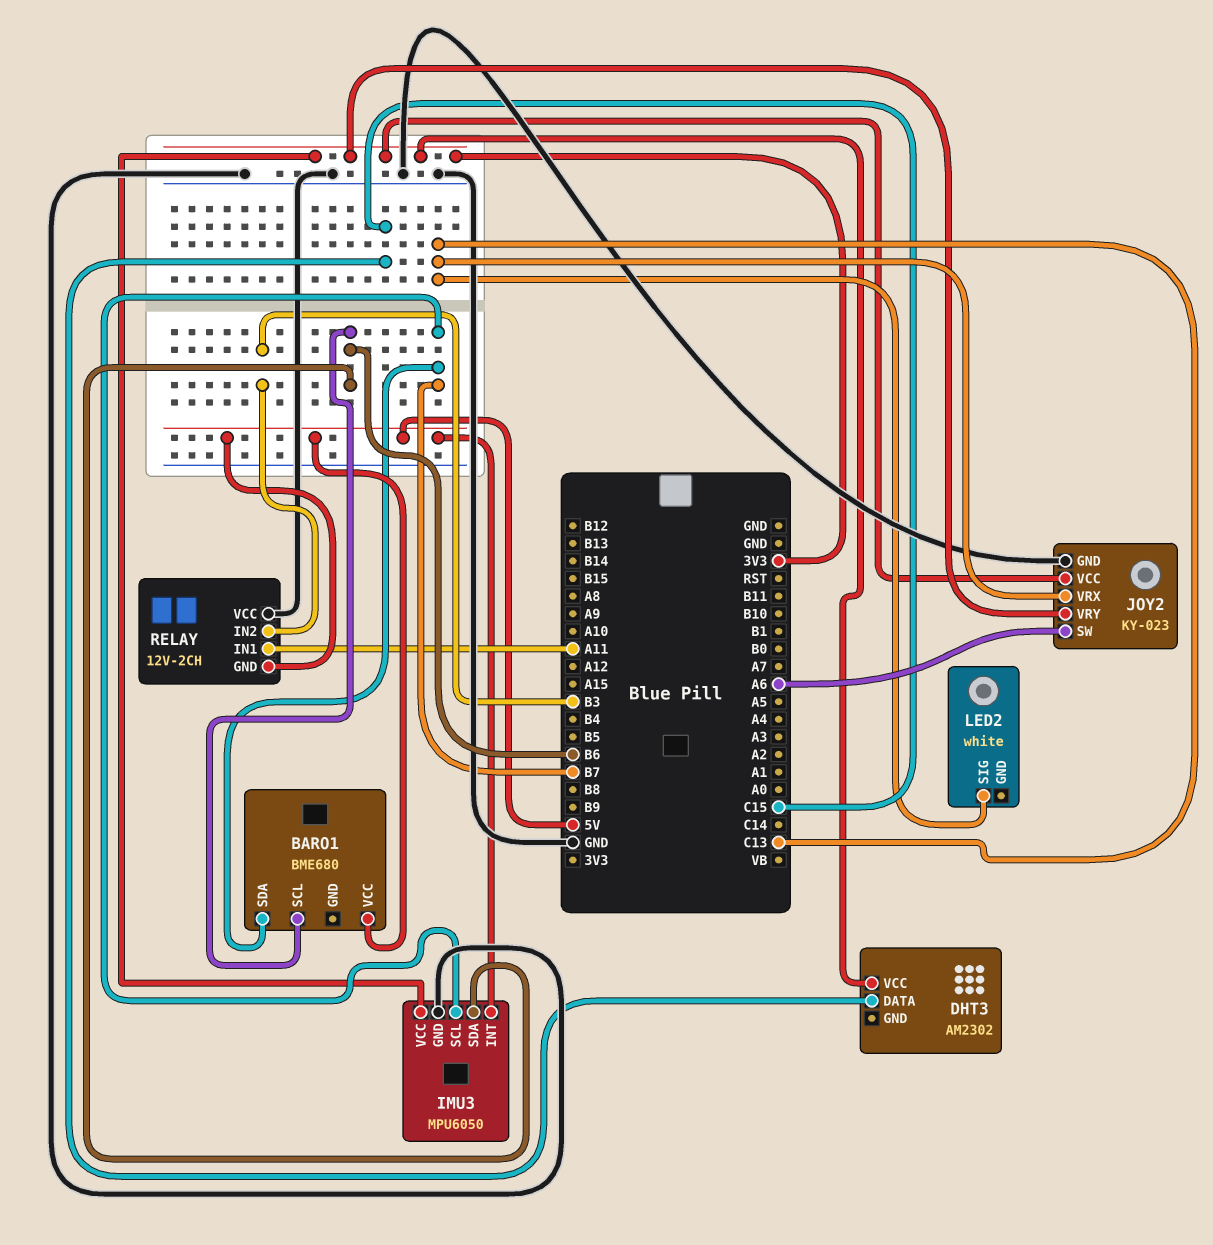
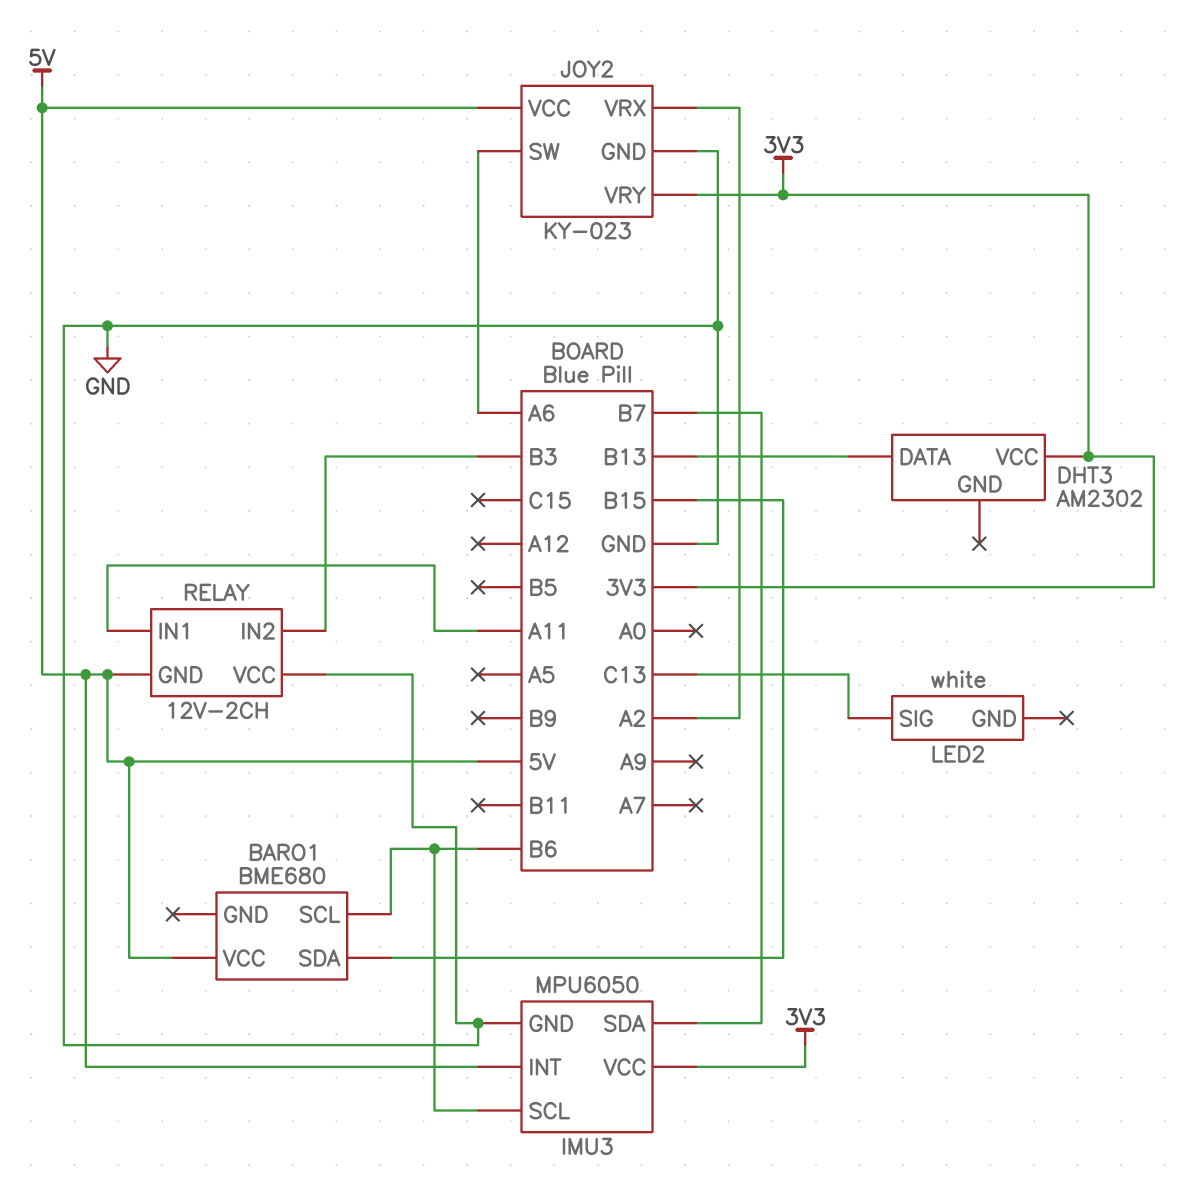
BARO1 pin SDA: B7 -> B15
DHT3 pin DATA: C15 -> B13
IMU3 pin SCL: B7 -> B6
IMU3 pin SDA: B6 -> B7
JOY2 pin VCC: 3V3 -> 5V
JOY2 pin VRX: C13 -> A2

